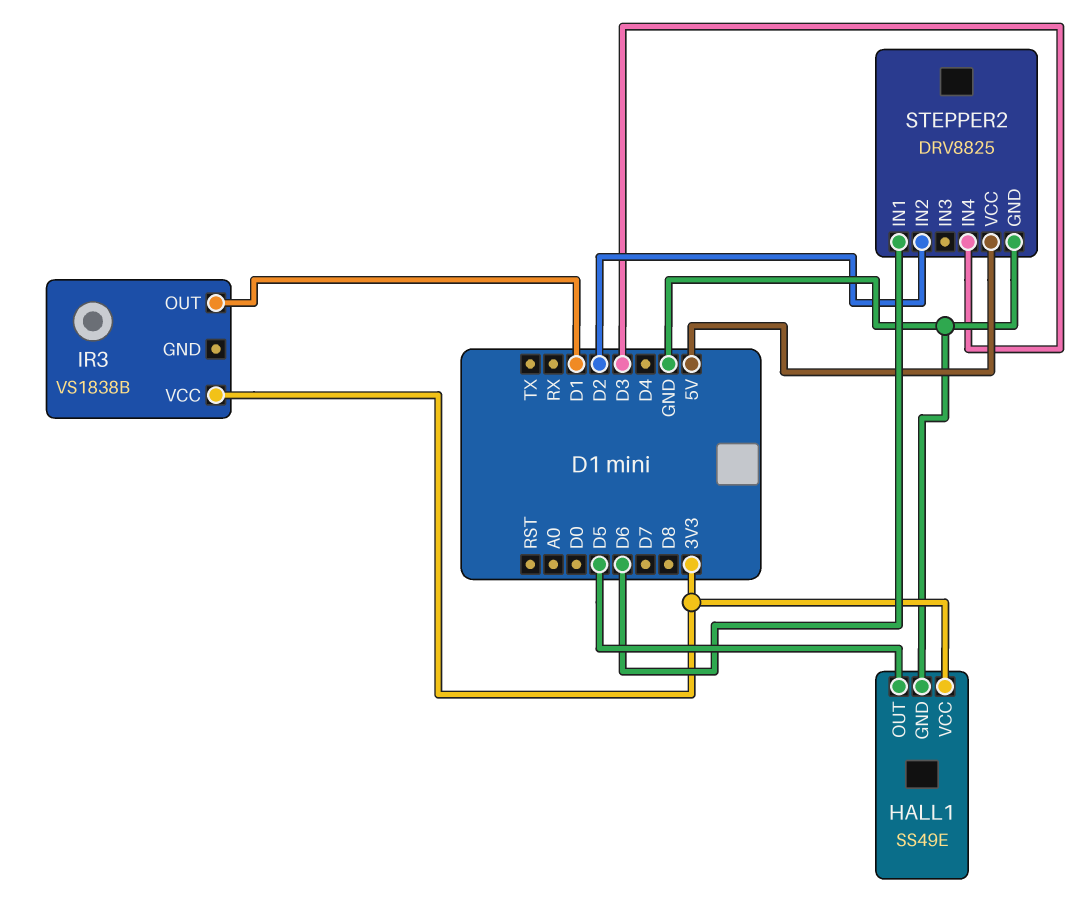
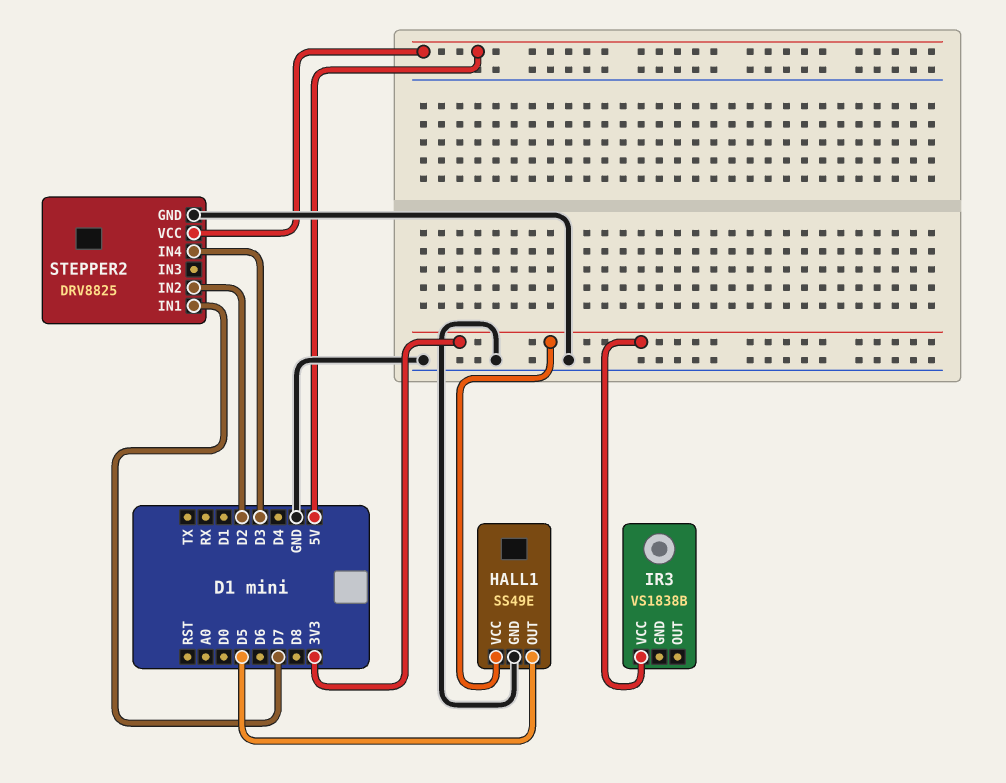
IR3 pin OUT: D1 -> none
STEPPER2 pin IN1: D6 -> D7

